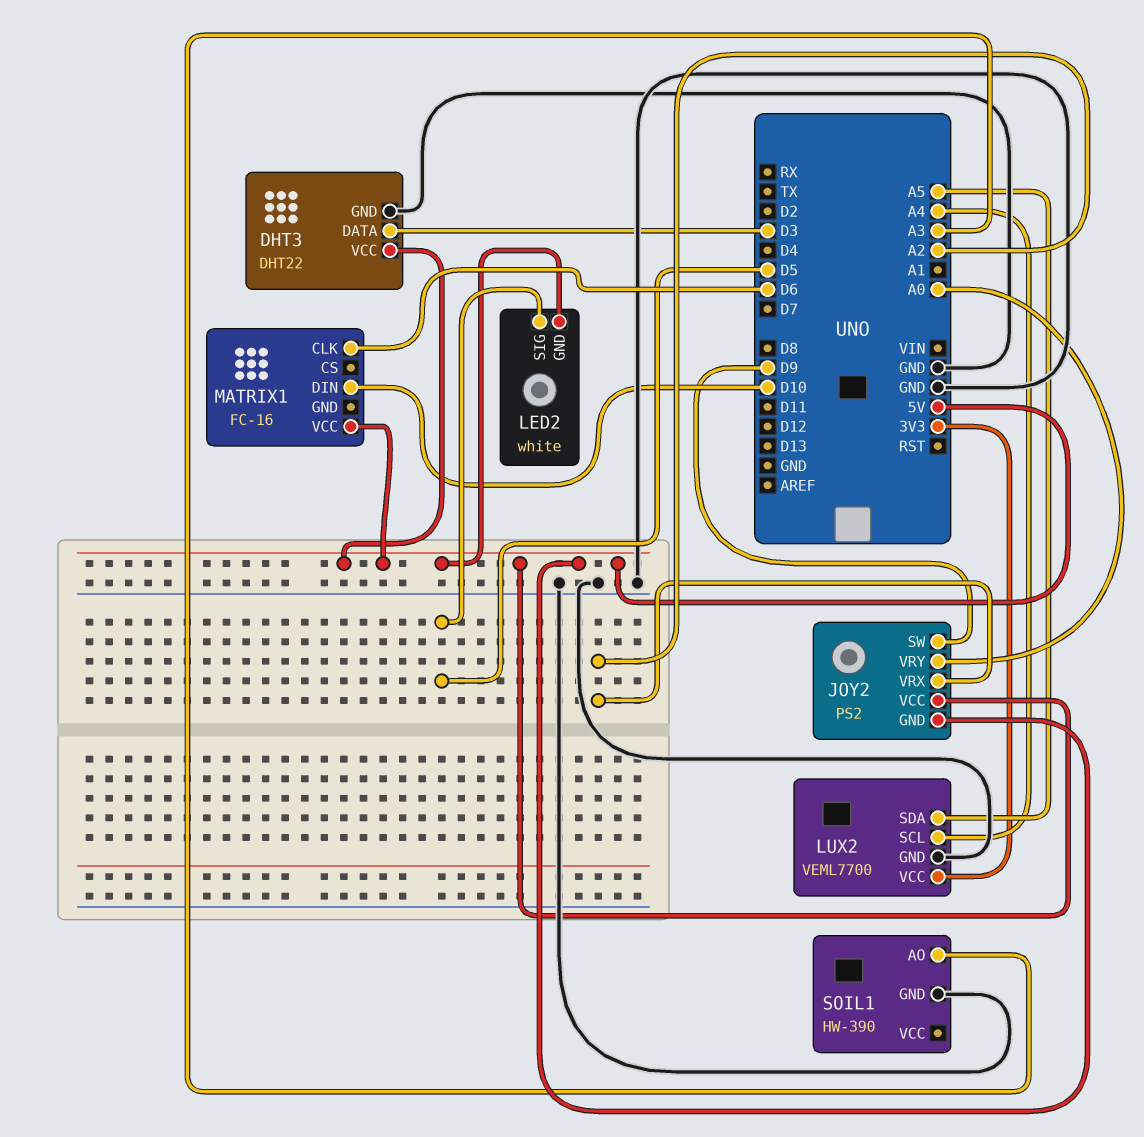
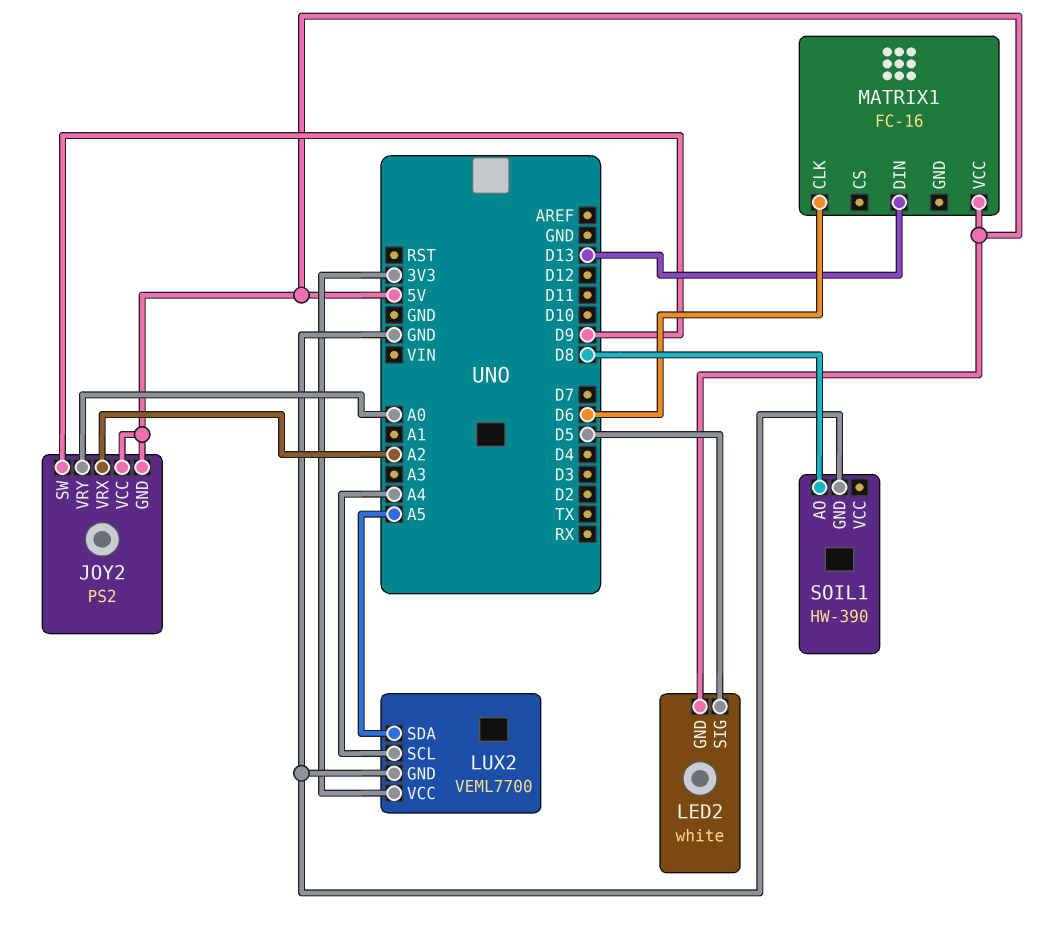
DHT3: DHT22 -> none
DHT3 pin DATA: D3 -> none
DHT3 pin GND: GND -> none
DHT3 pin VCC: 5V -> none
MATRIX1 pin DIN: D10 -> D13
SOIL1 pin AO: A3 -> D8

